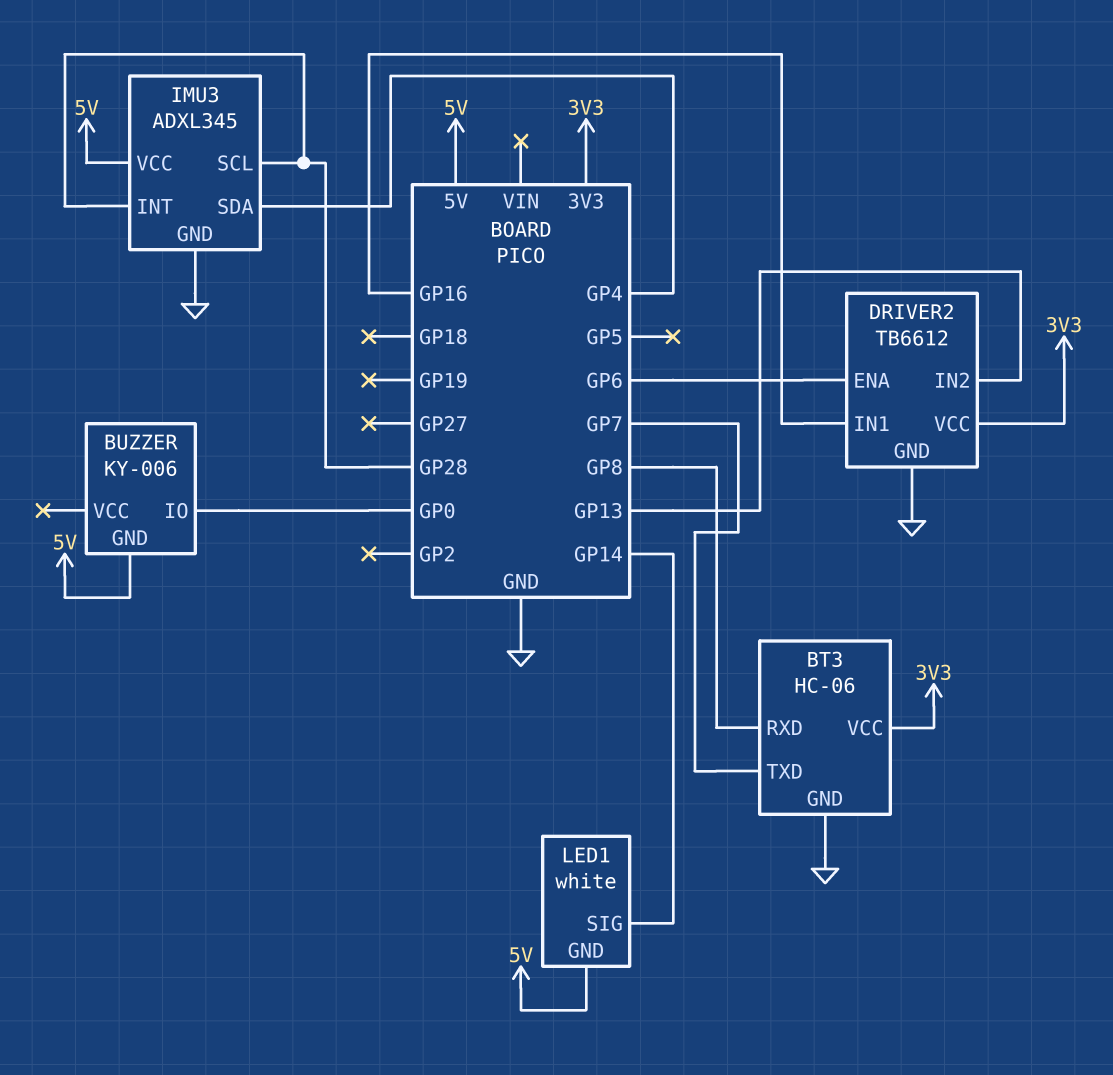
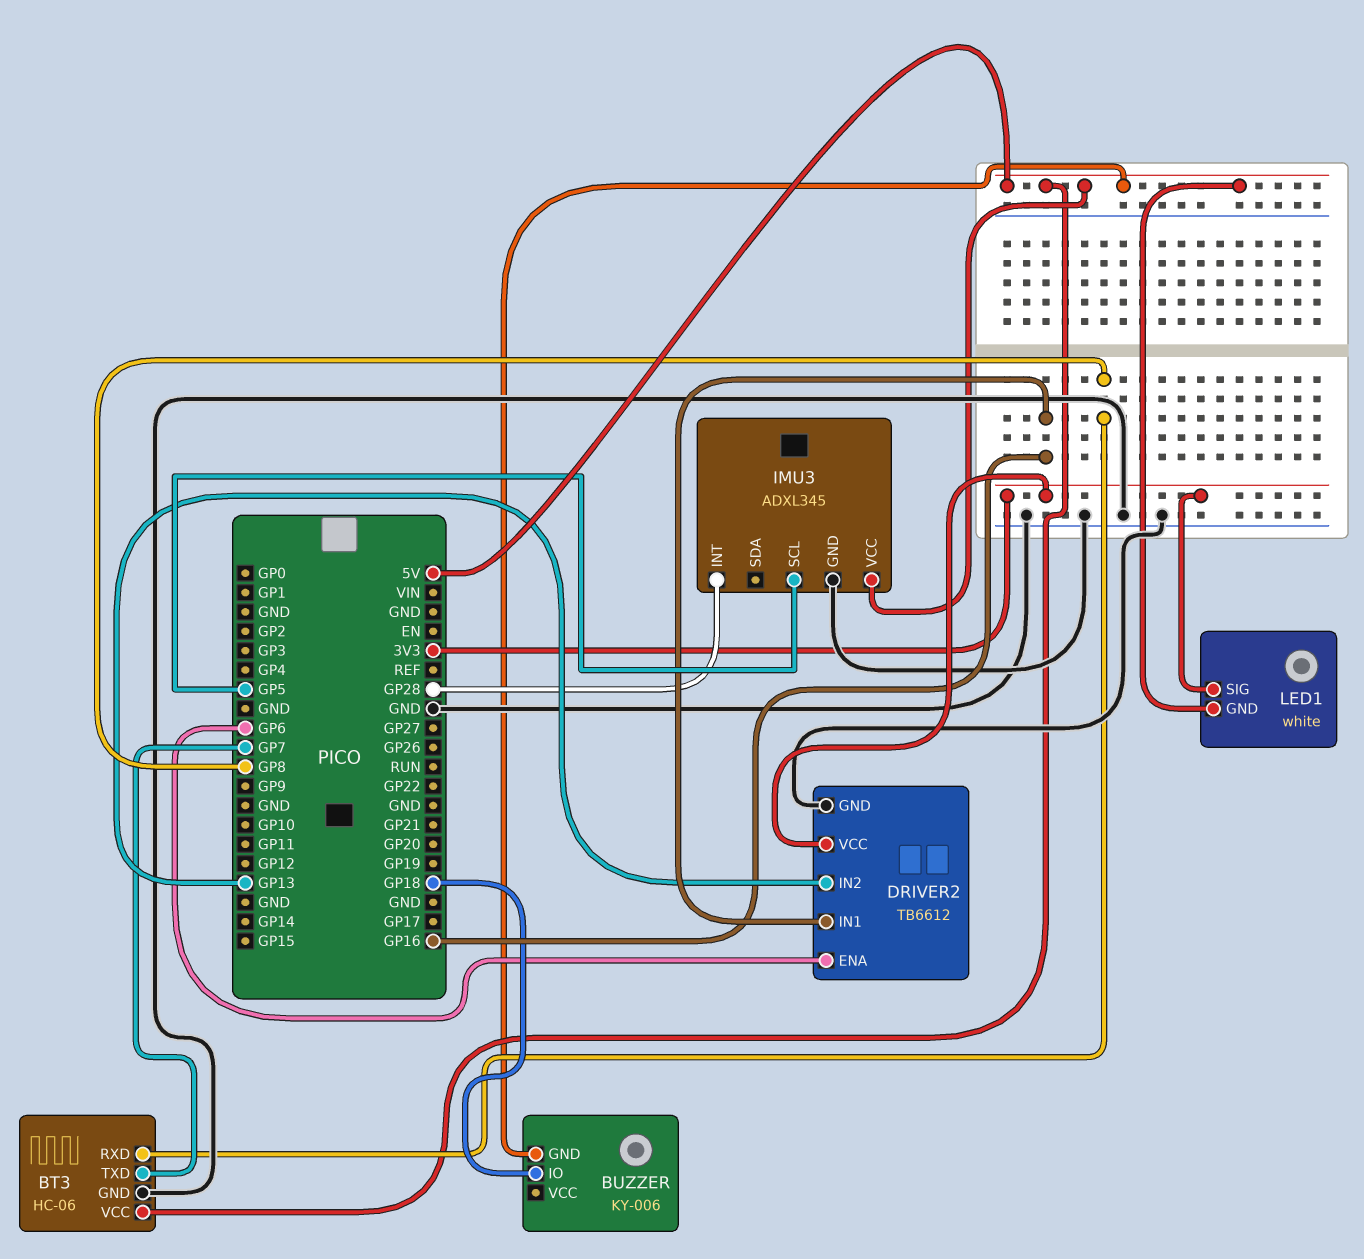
BT3 pin VCC: 3V3 -> 5V
BUZZER pin IO: GP0 -> GP18
IMU3 pin SCL: GP28 -> GP5
IMU3 pin SDA: GP4 -> none
LED1 pin SIG: GP14 -> 3V3

